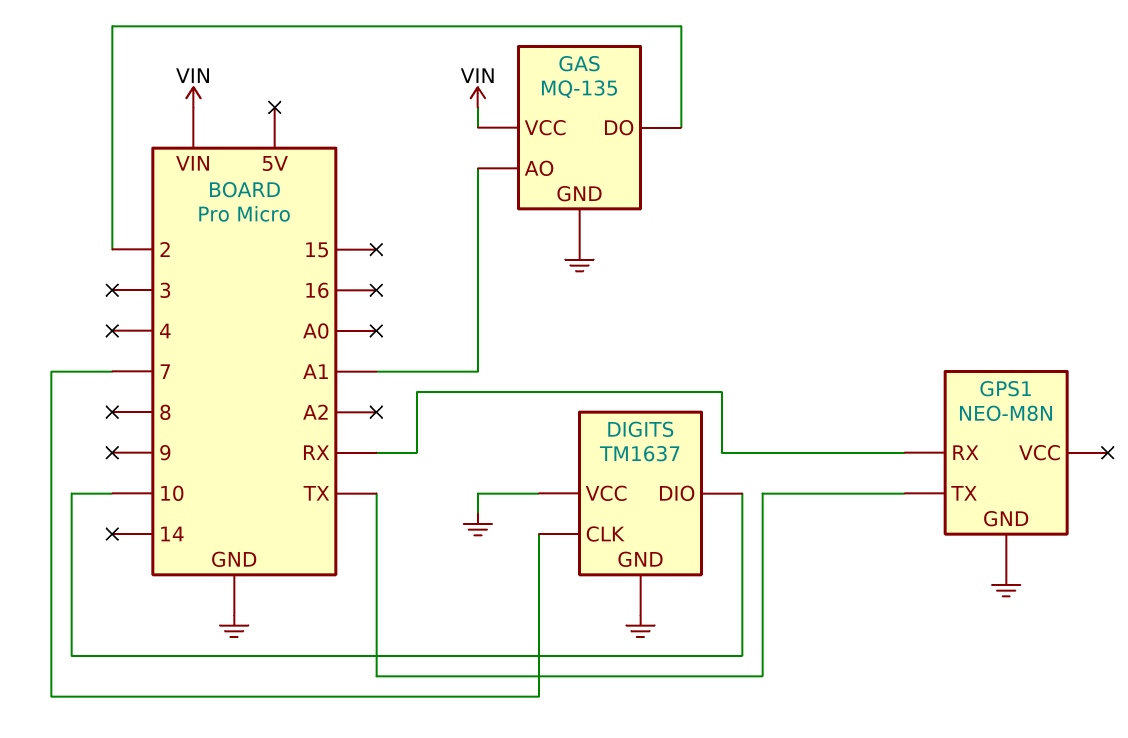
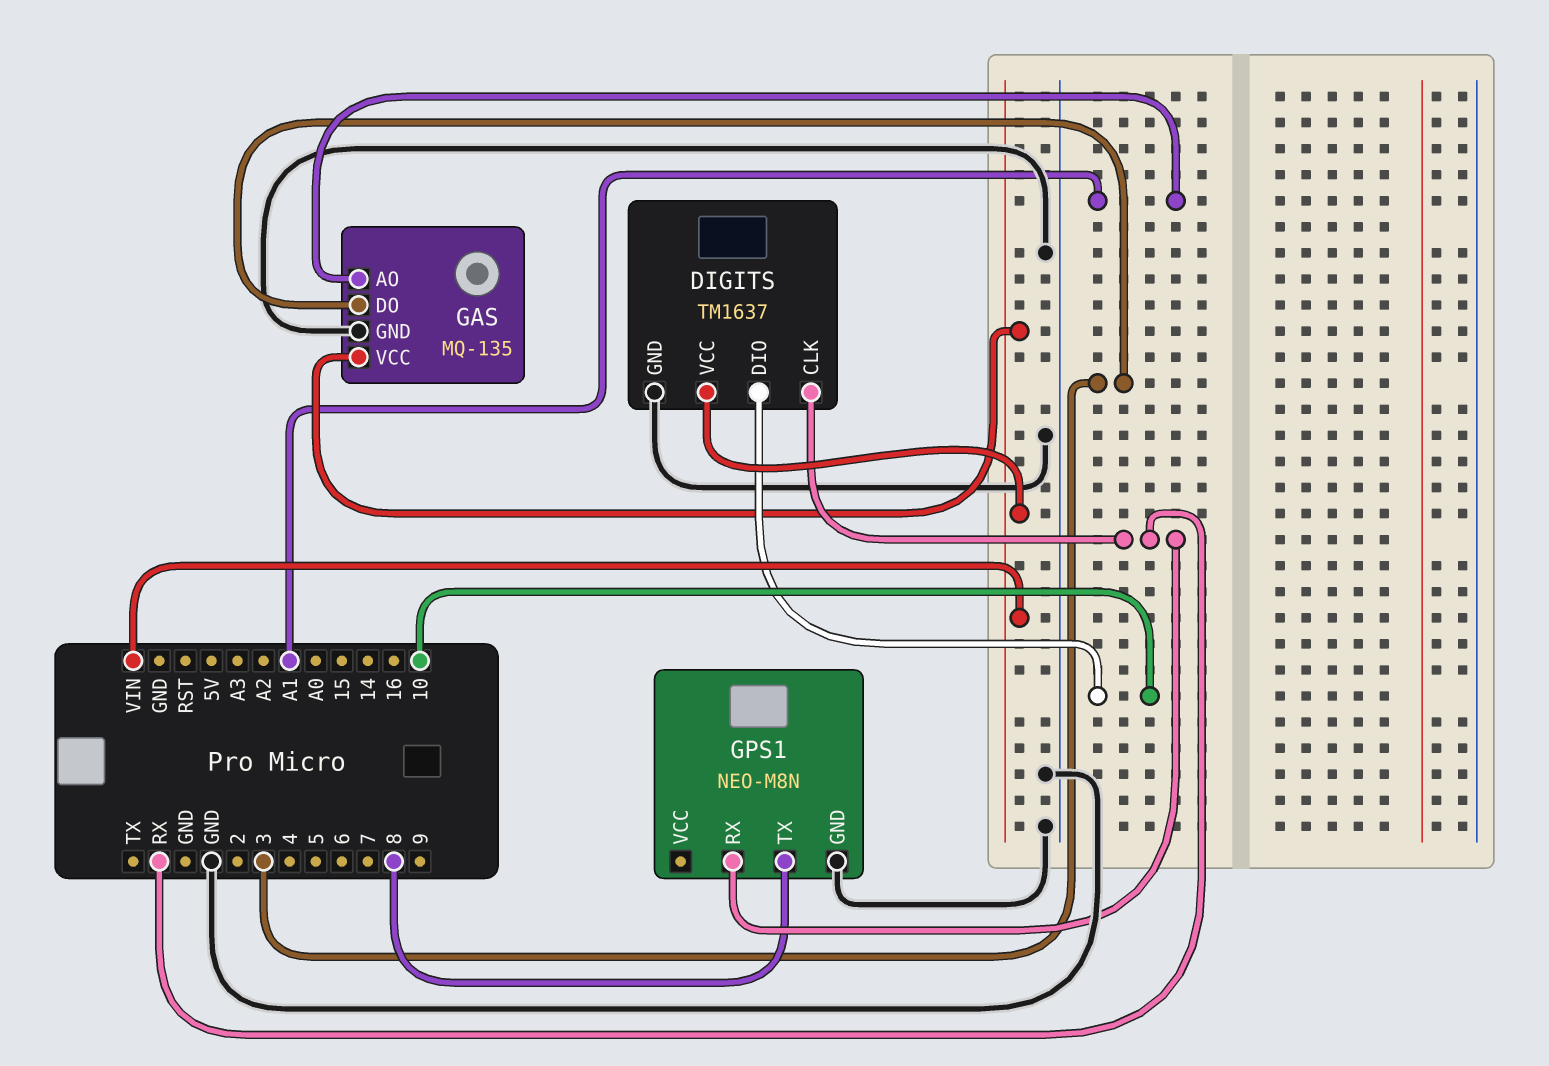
DIGITS pin CLK: 7 -> RX
DIGITS pin VCC: GND -> VIN
GAS pin DO: 2 -> 3
GPS1 pin TX: TX -> 8

